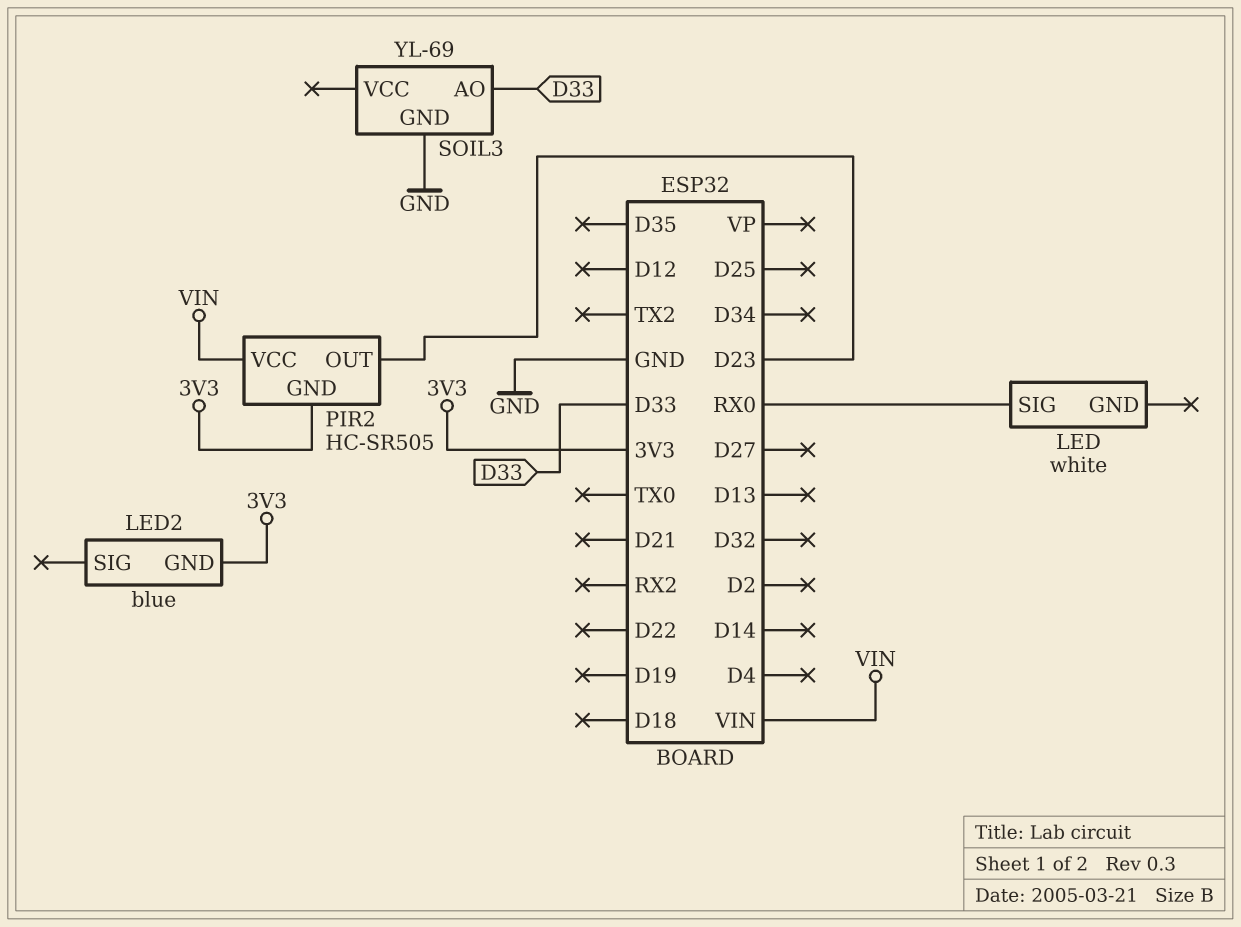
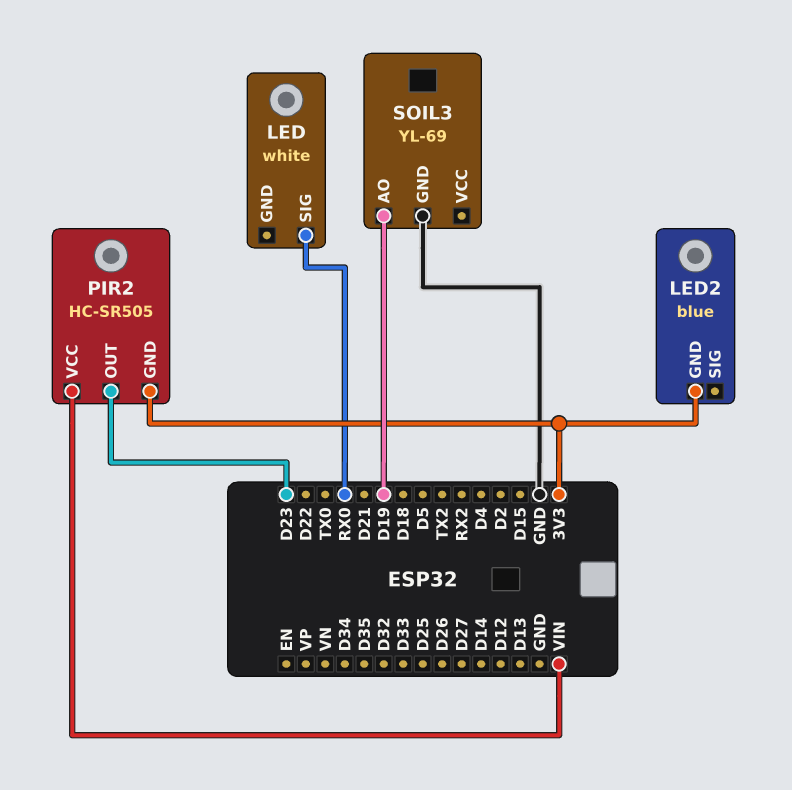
SOIL3 pin AO: D33 -> D19

